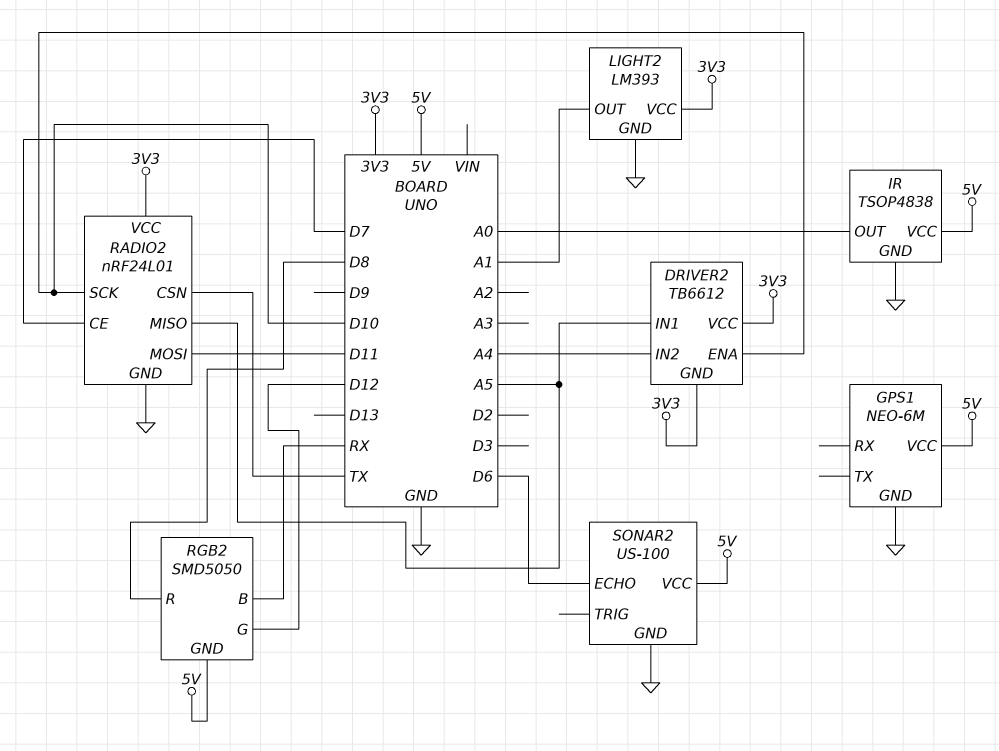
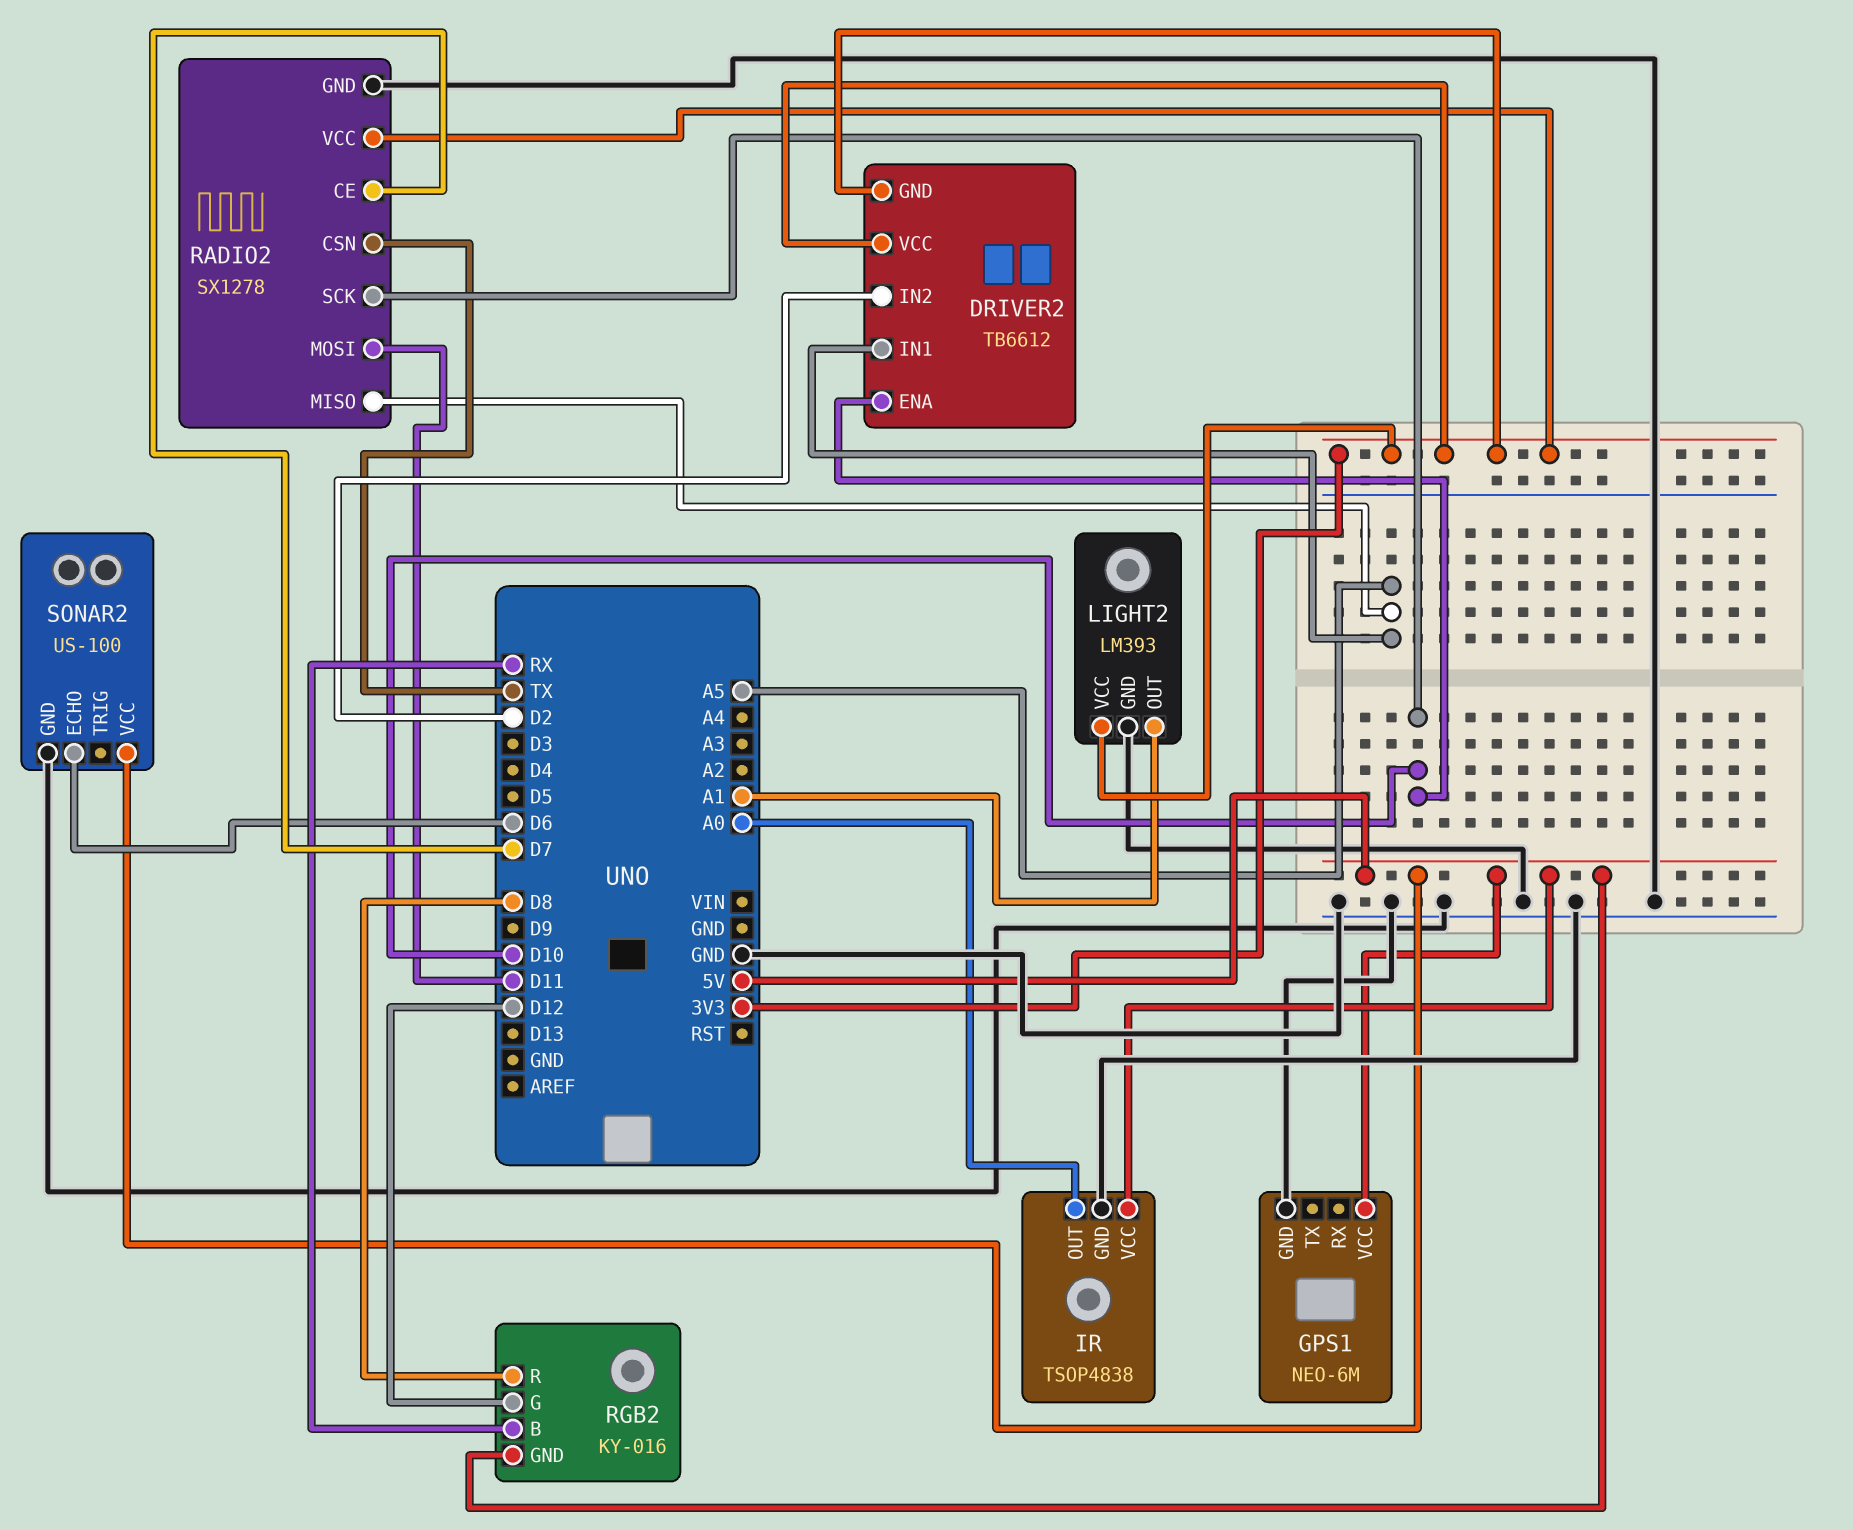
DRIVER2 pin IN2: A4 -> D2
RADIO2: nRF24L01 -> SX1278
RGB2: SMD5050 -> KY-016

